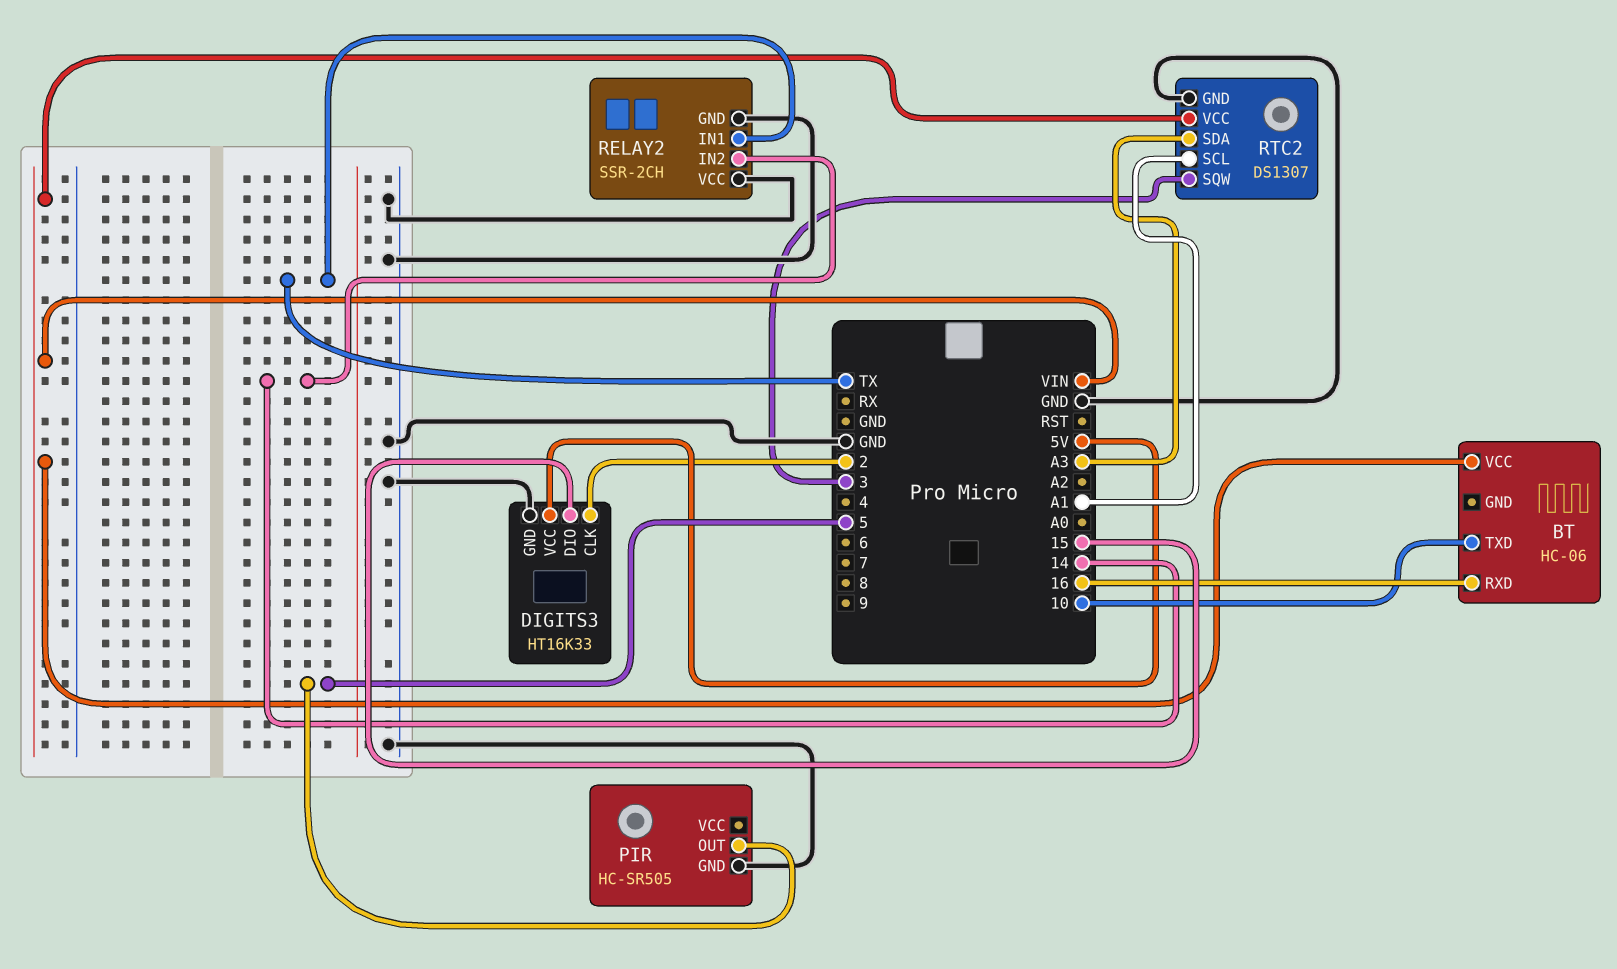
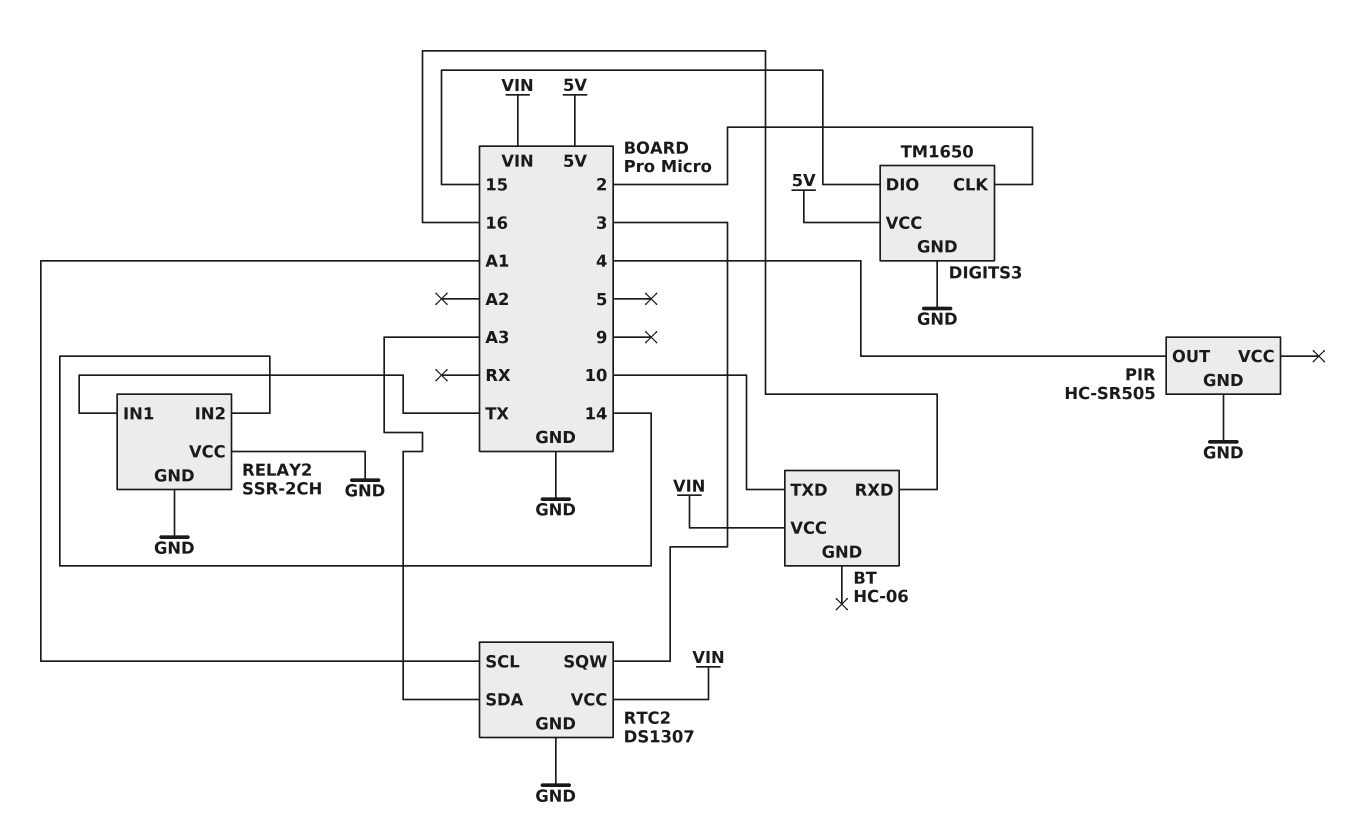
DIGITS3: HT16K33 -> TM1650
PIR pin OUT: 5 -> 4

